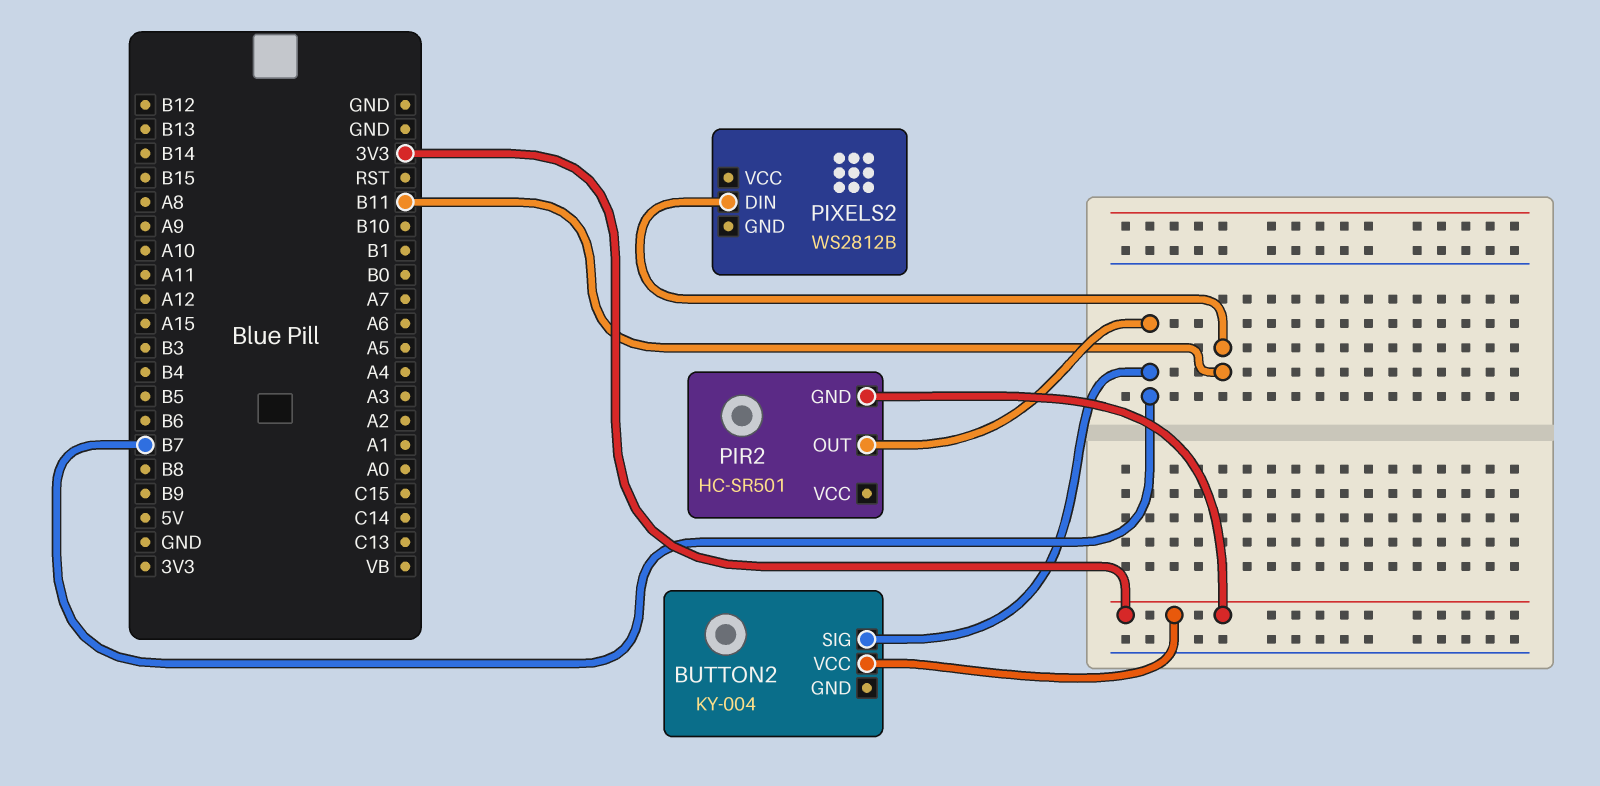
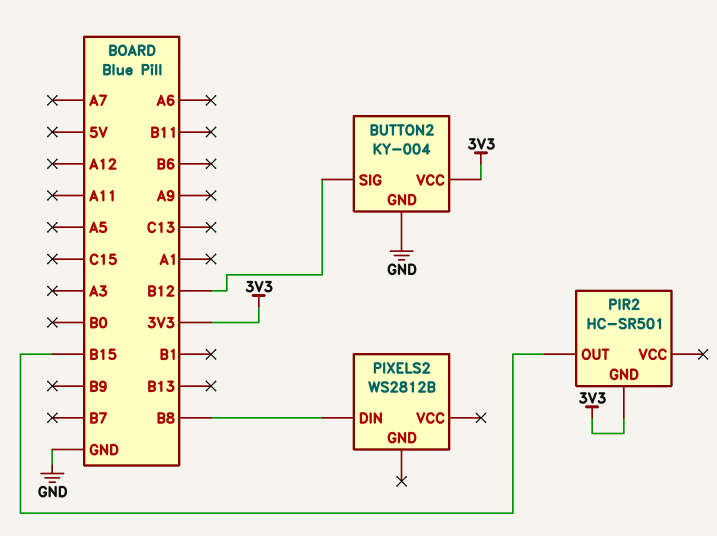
BUTTON2 pin GND: none -> GND
BUTTON2 pin SIG: B7 -> B12
PIR2 pin OUT: B7 -> B15
PIXELS2 pin DIN: B11 -> B8

